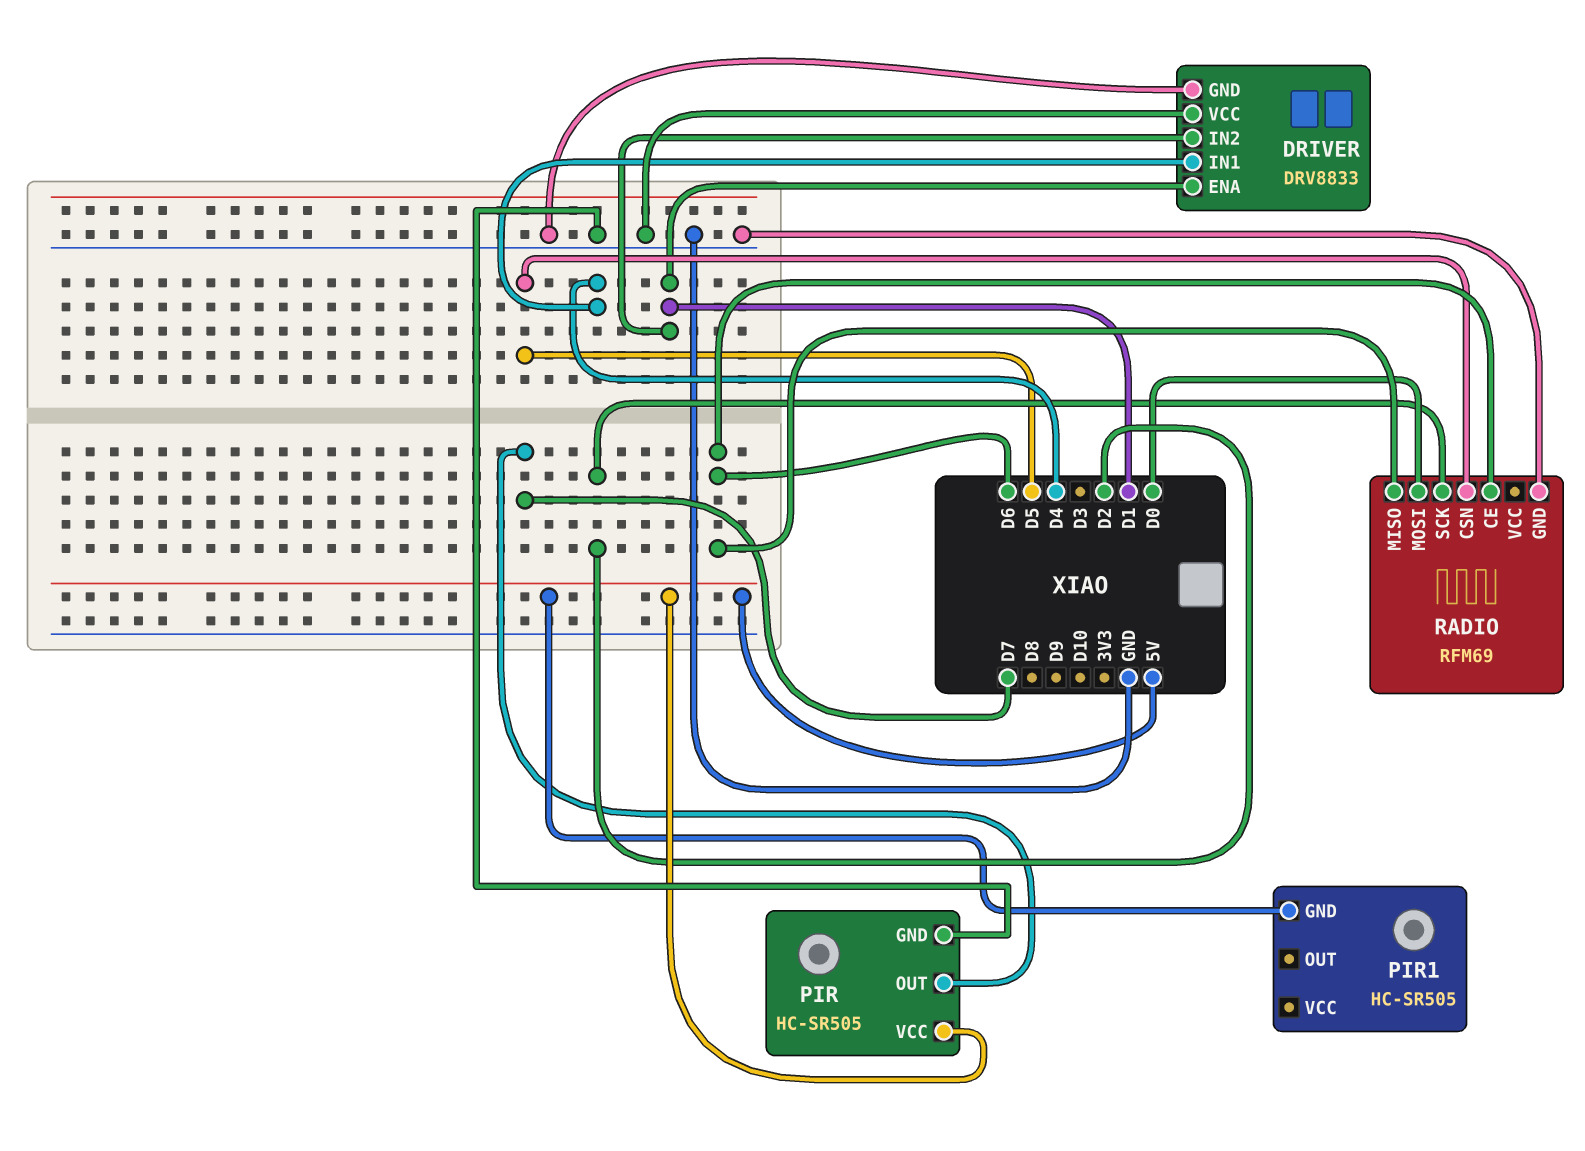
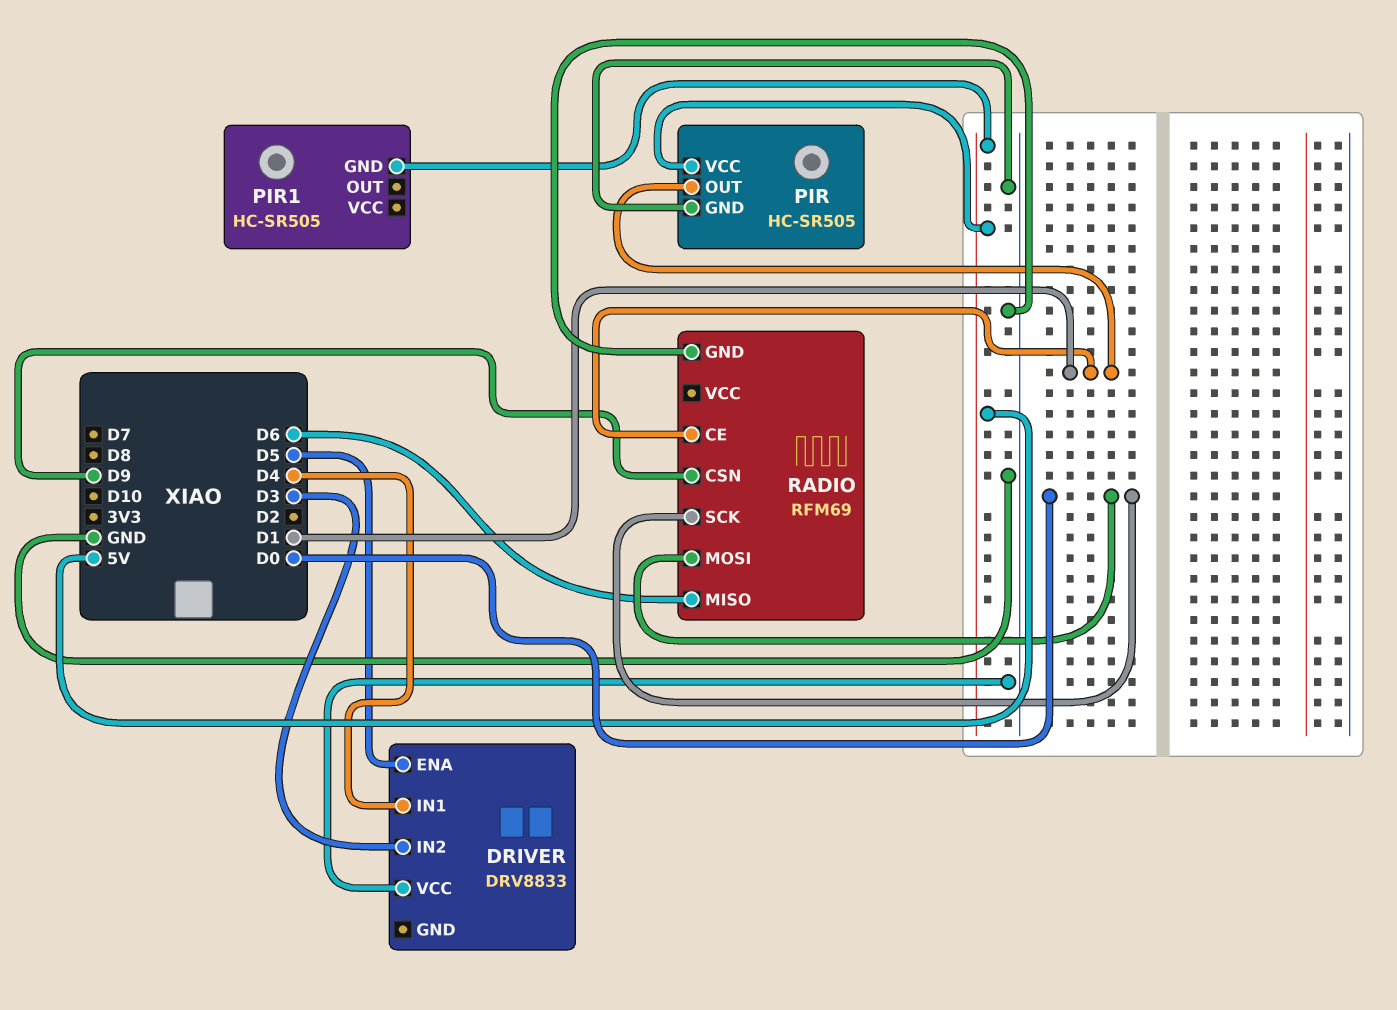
DRIVER pin ENA: D1 -> D5
DRIVER pin GND: GND -> none
DRIVER pin IN2: D1 -> D3
PIR pin OUT: D7 -> D1
RADIO pin CE: D6 -> D1
RADIO pin CSN: D5 -> D9
RADIO pin SCK: D2 -> D0

